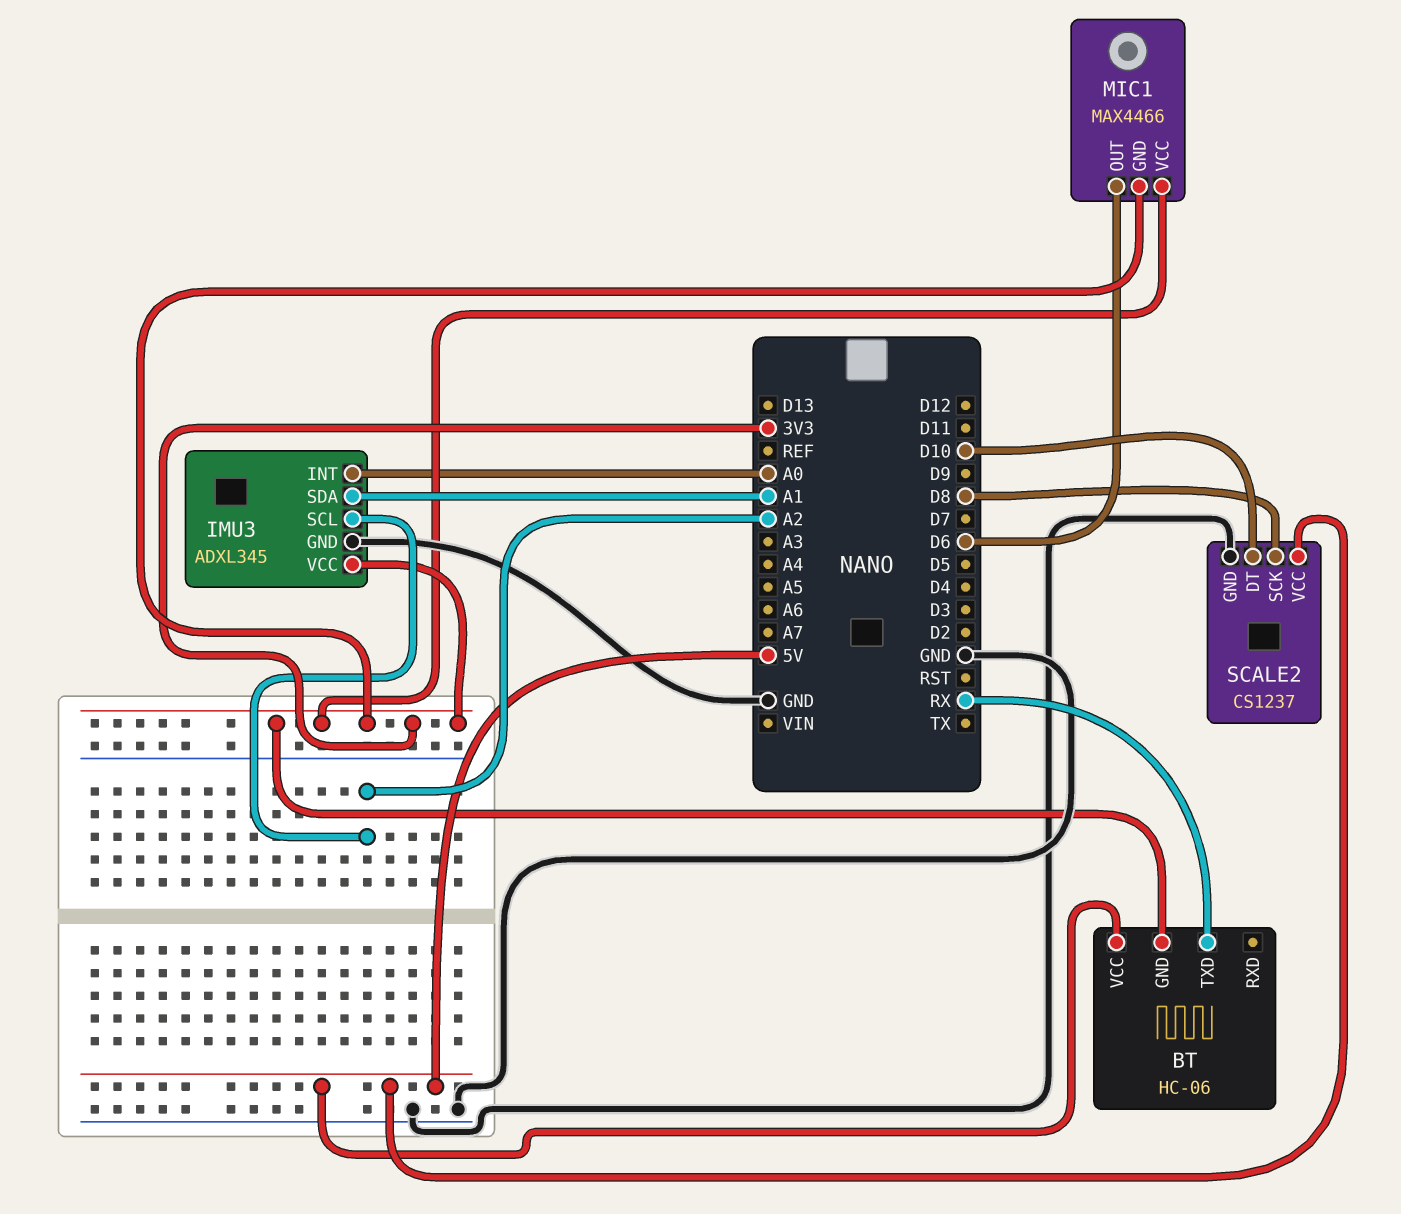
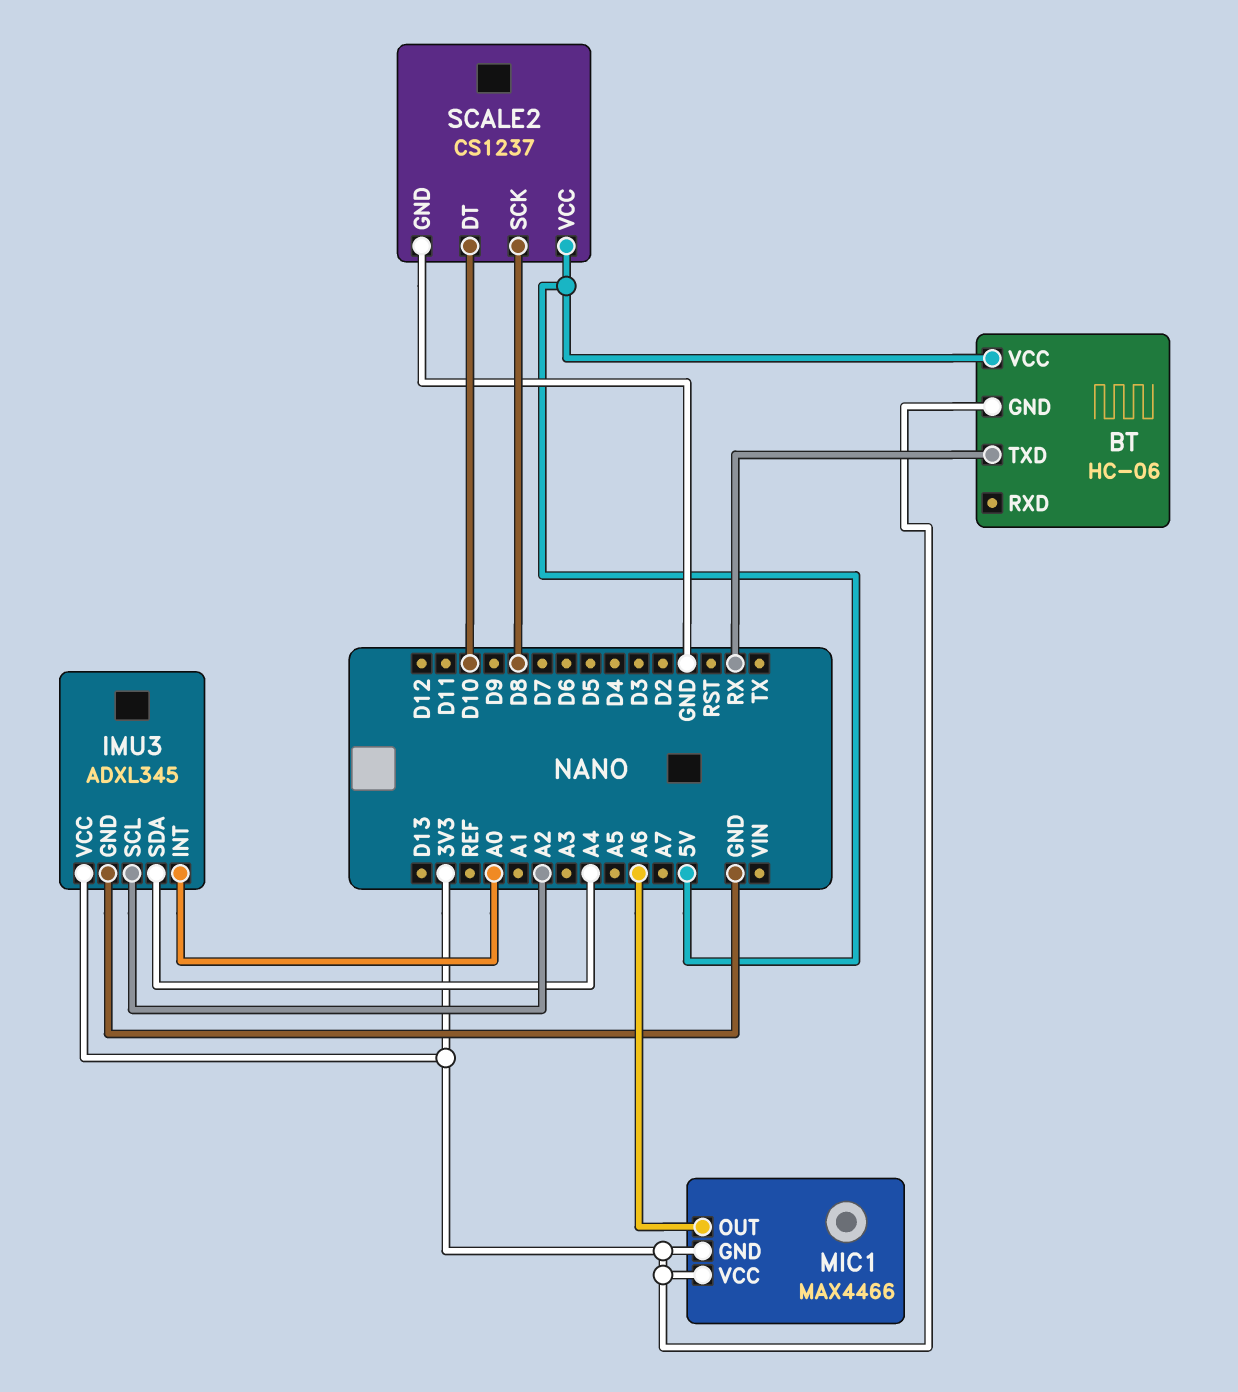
IMU3 pin SDA: A1 -> A4
MIC1 pin OUT: D6 -> A6

